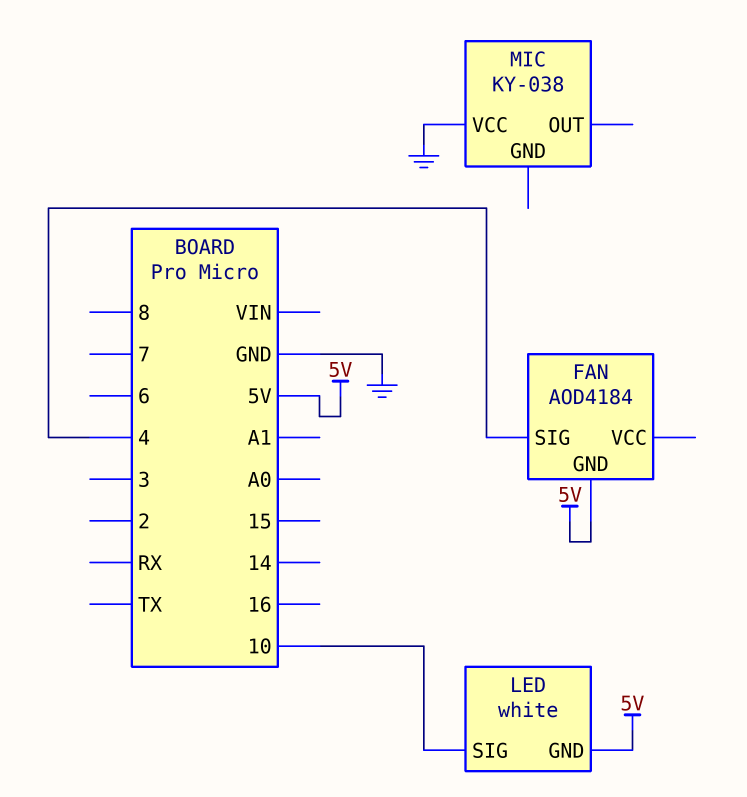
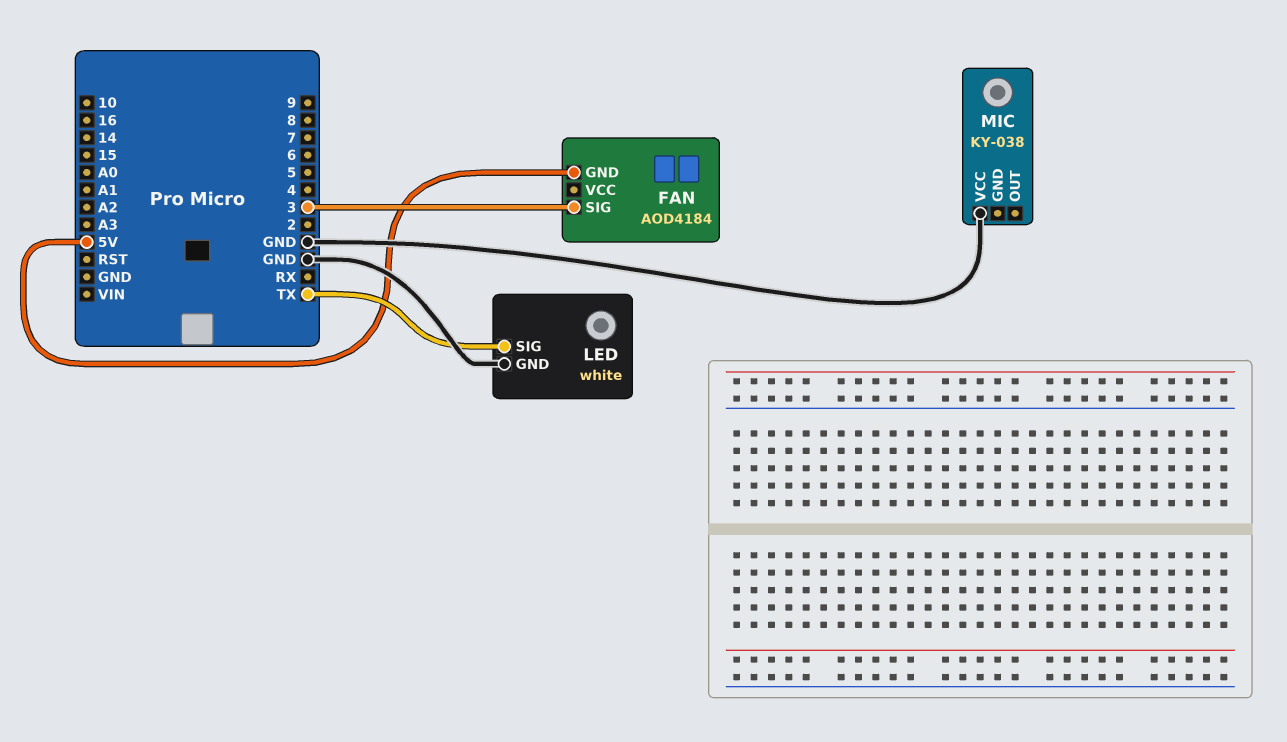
FAN pin SIG: 4 -> 3
LED pin GND: 5V -> GND
LED pin SIG: 10 -> TX

